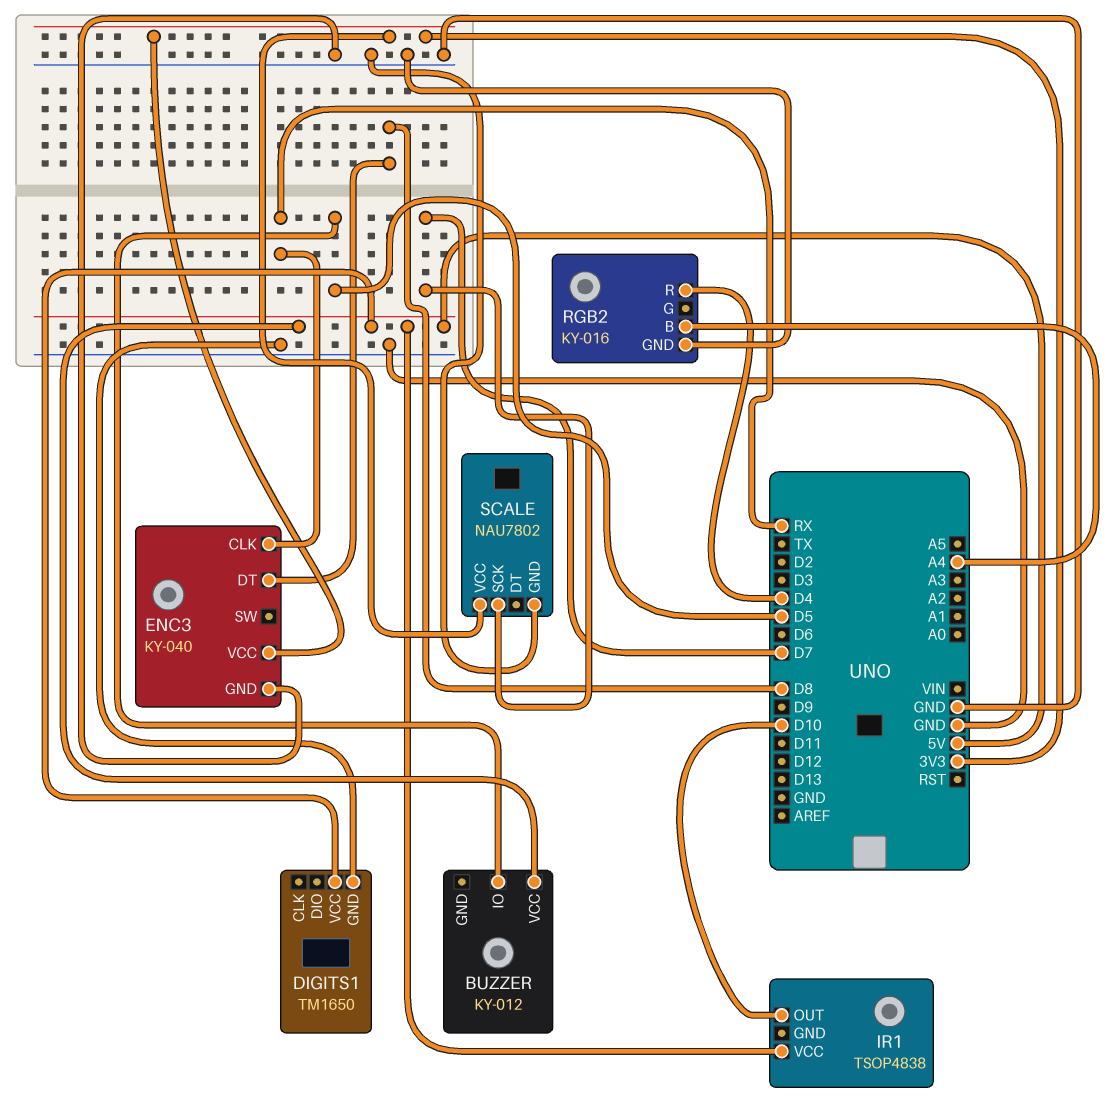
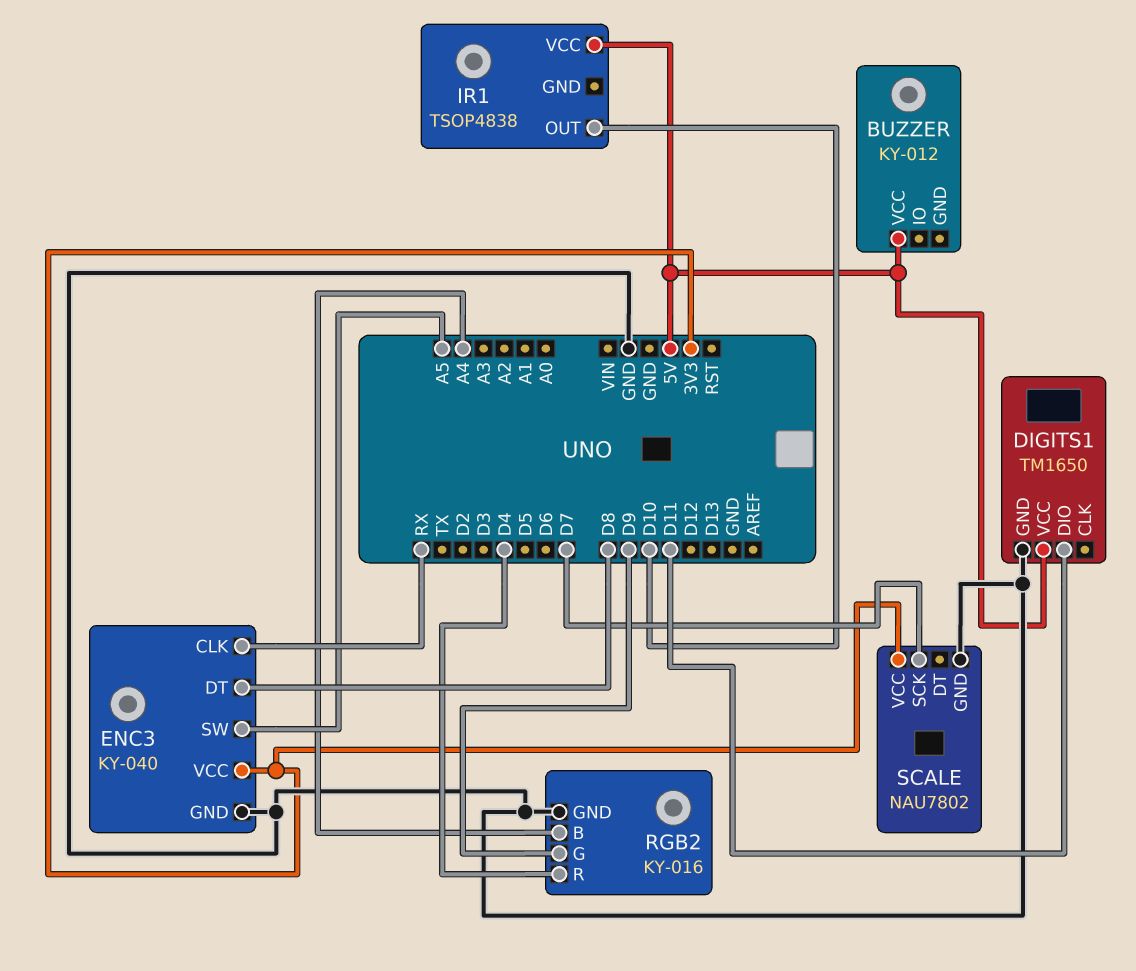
BUZZER pin IO: D5 -> none
DIGITS1 pin DIO: none -> D11
ENC3 pin SW: none -> A5
RGB2 pin G: none -> D9

